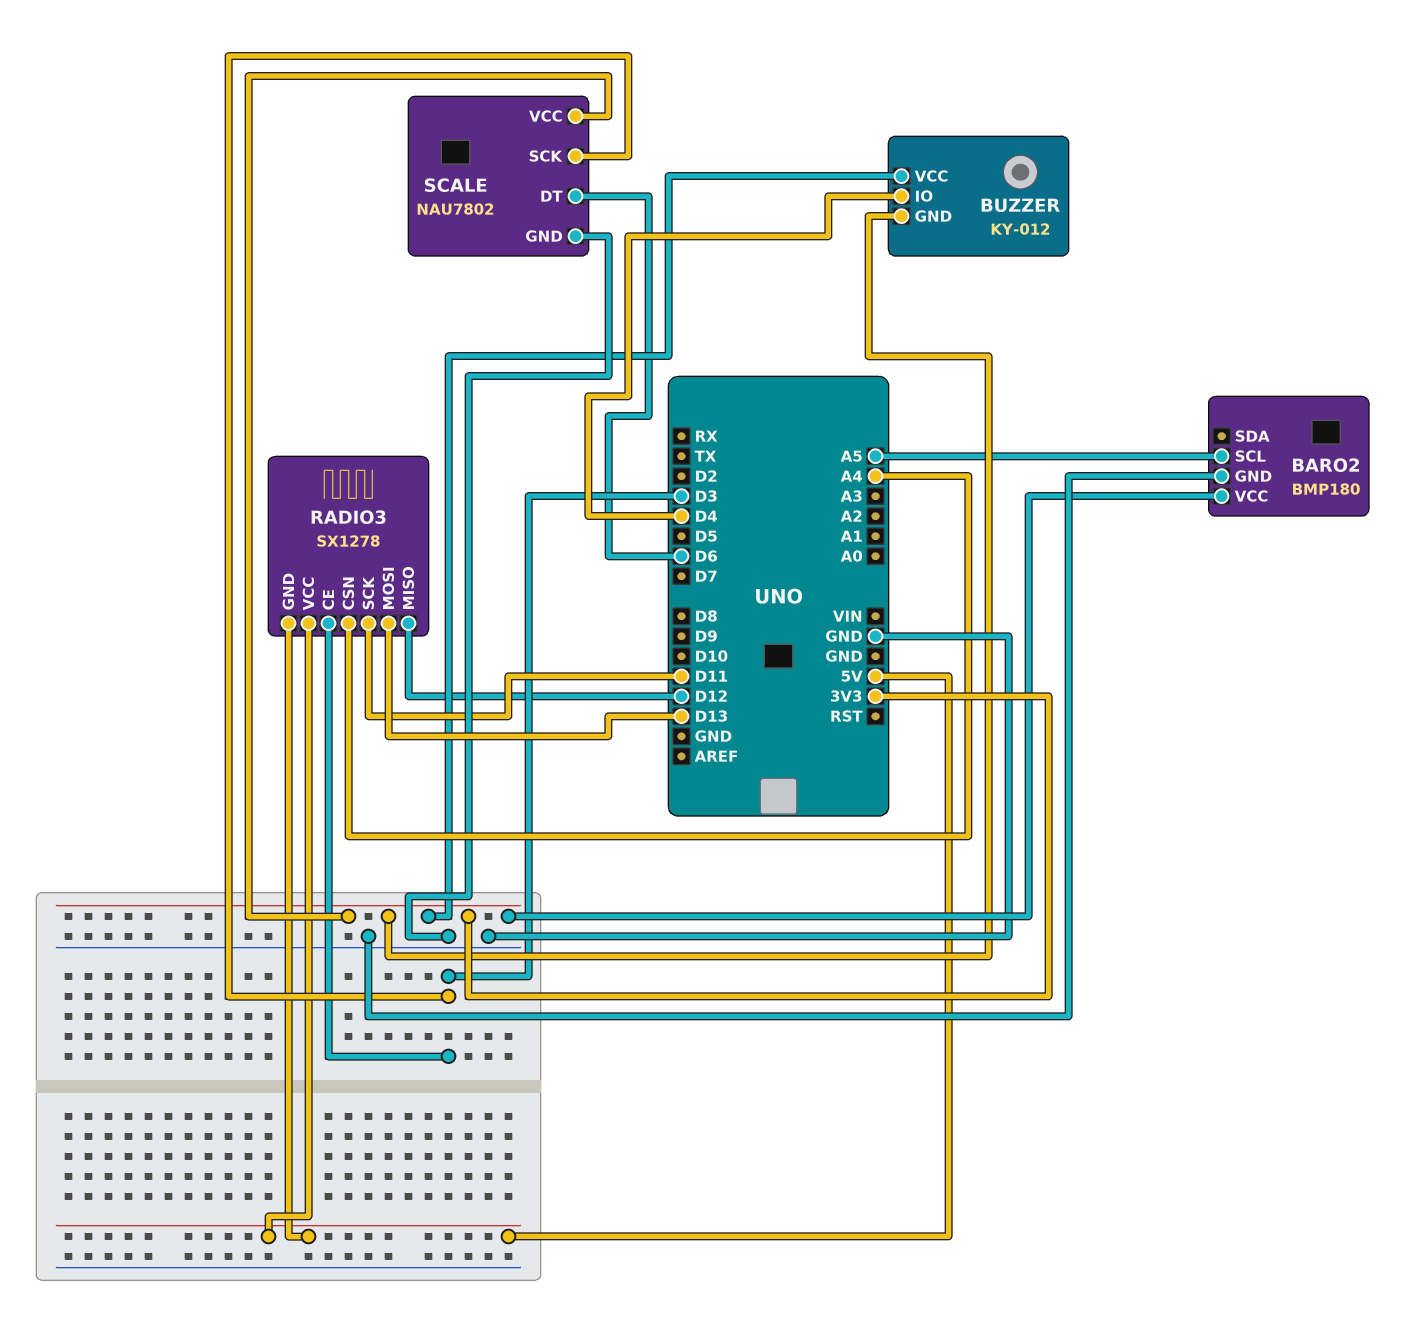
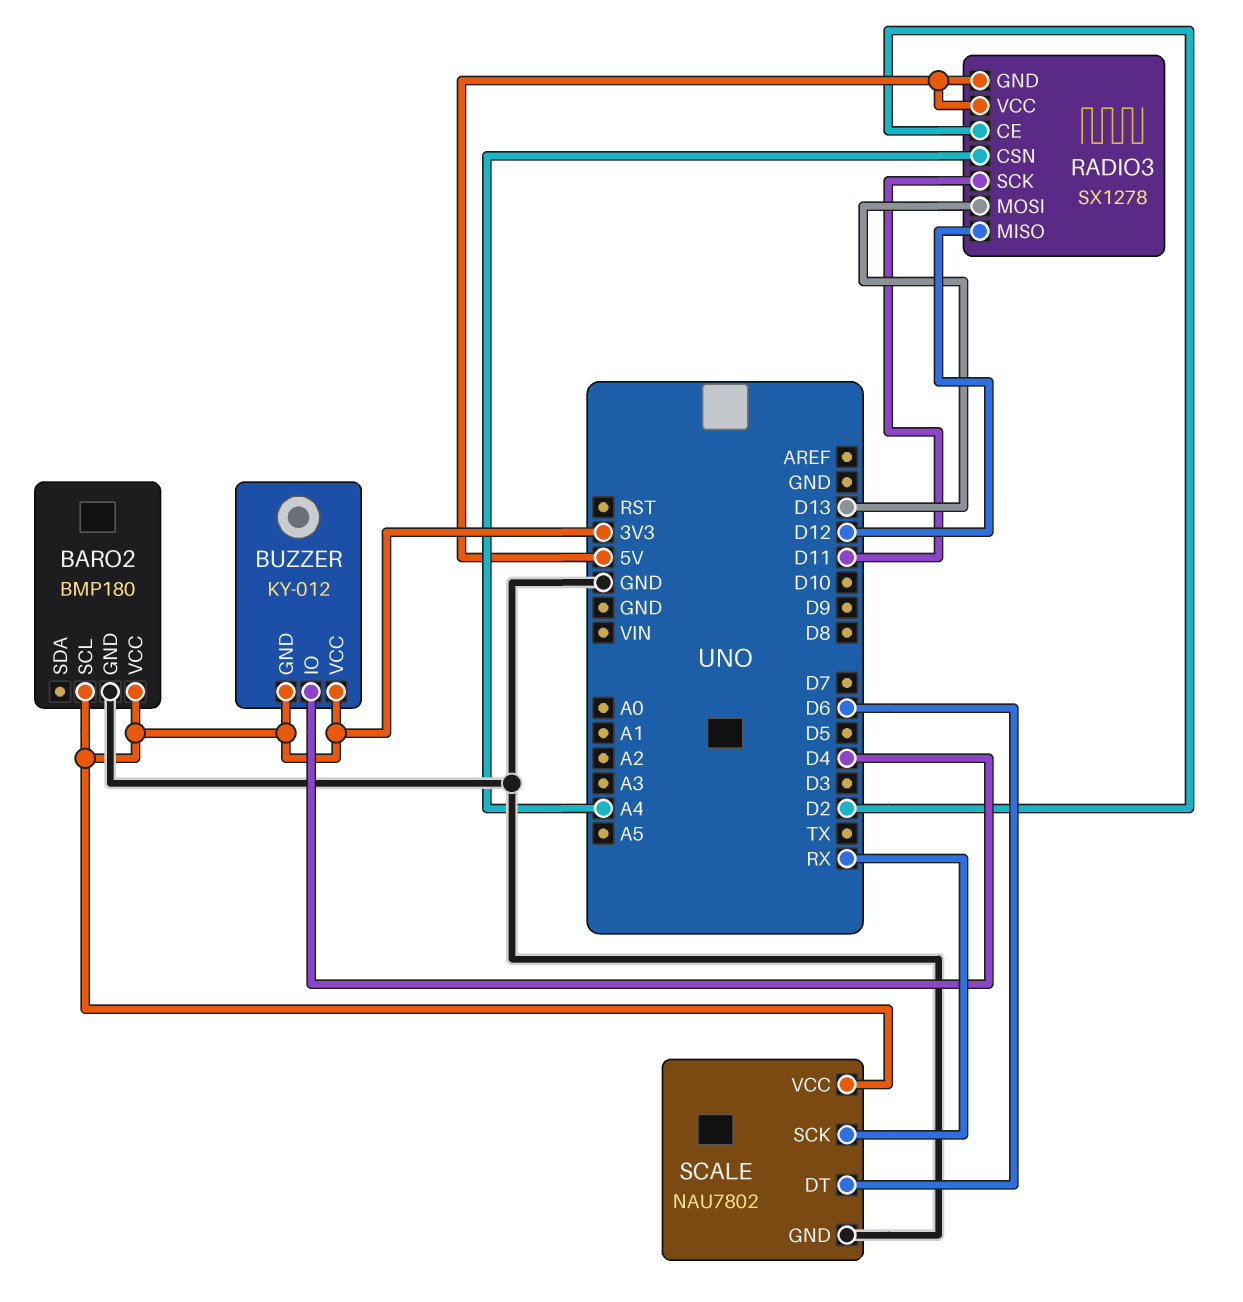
BARO2 pin SCL: A5 -> 3V3
RADIO3 pin CE: D3 -> D2
SCALE pin SCK: D3 -> RX

